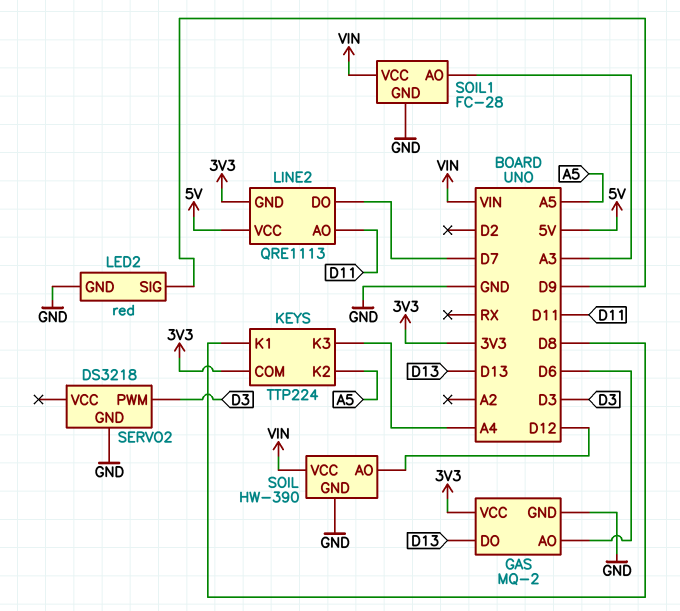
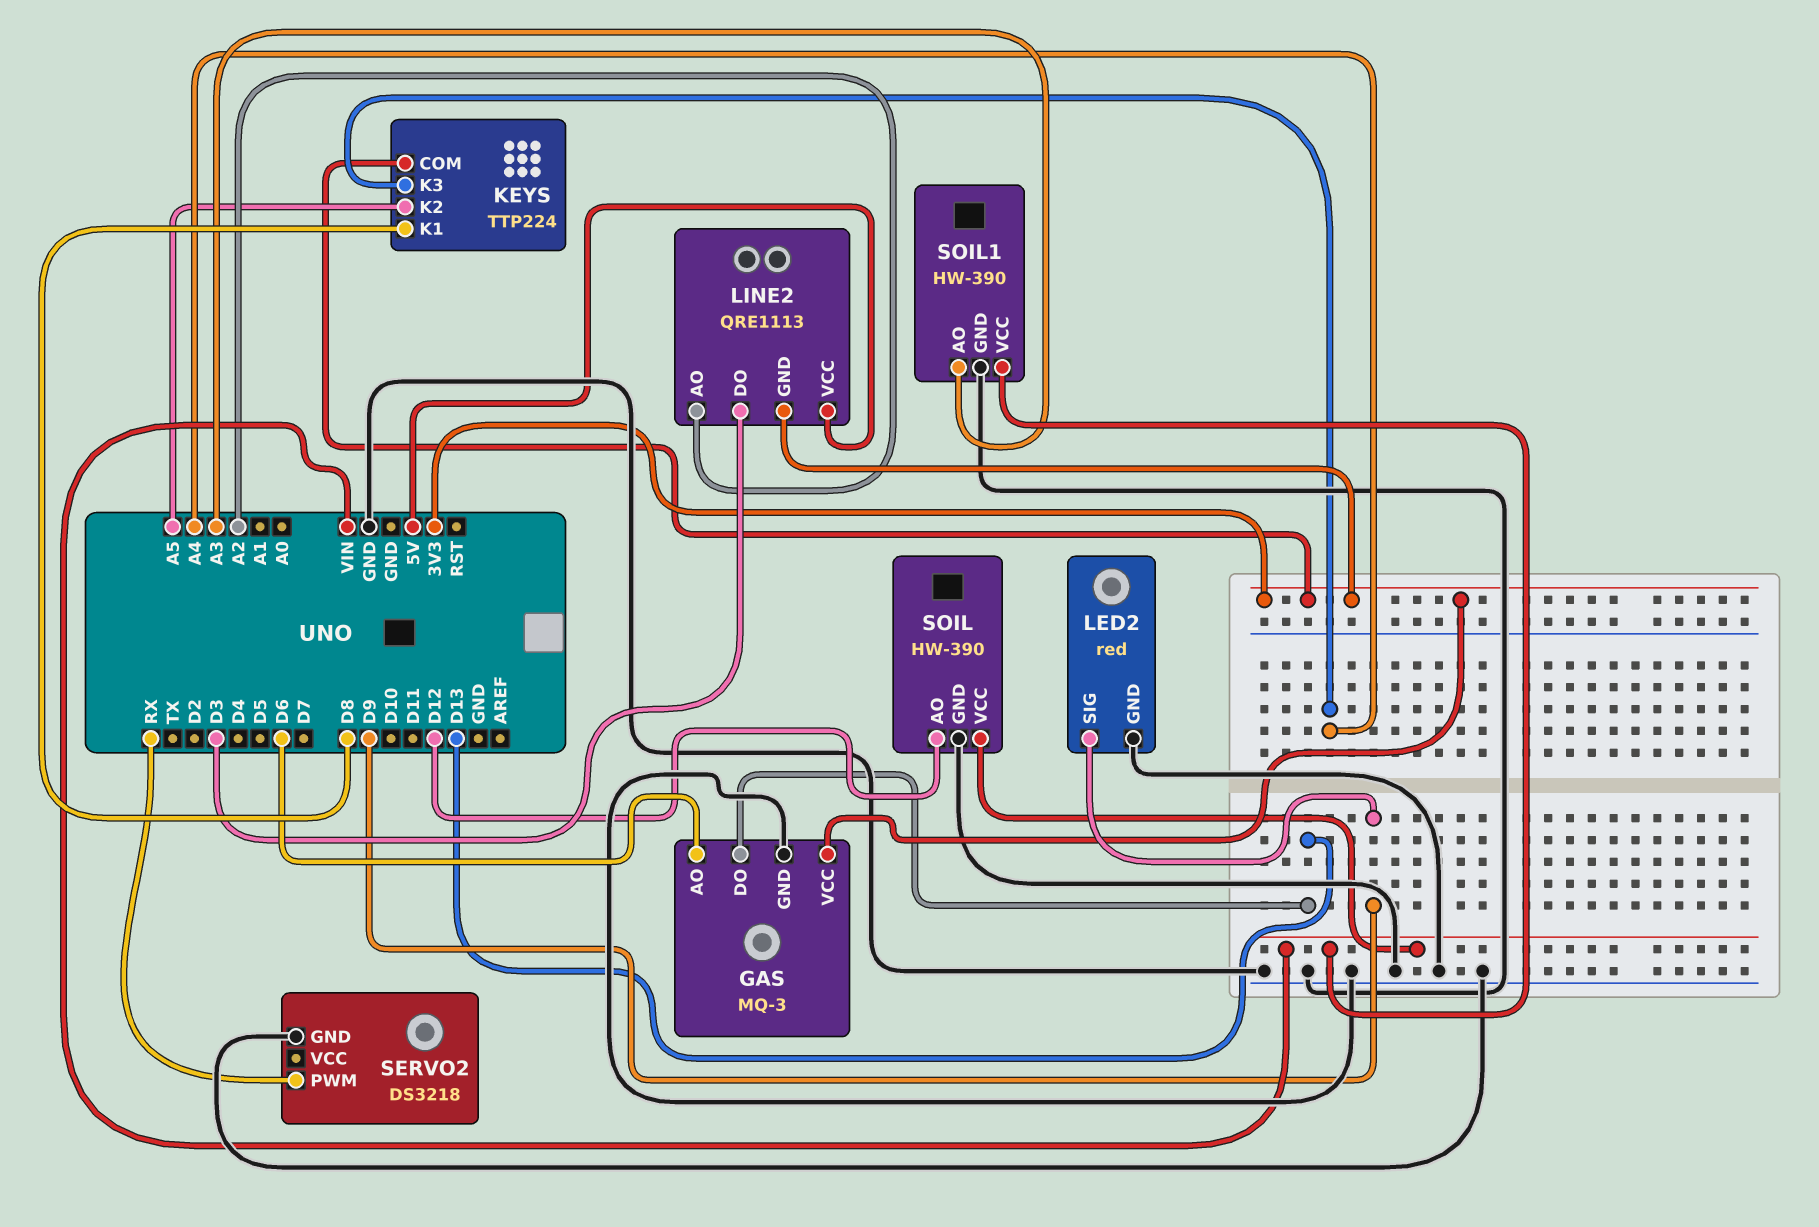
GAS: MQ-2 -> MQ-3
LINE2 pin AO: D11 -> A2
LINE2 pin DO: D7 -> D3
SERVO2 pin PWM: D3 -> RX
SOIL1: FC-28 -> HW-390

